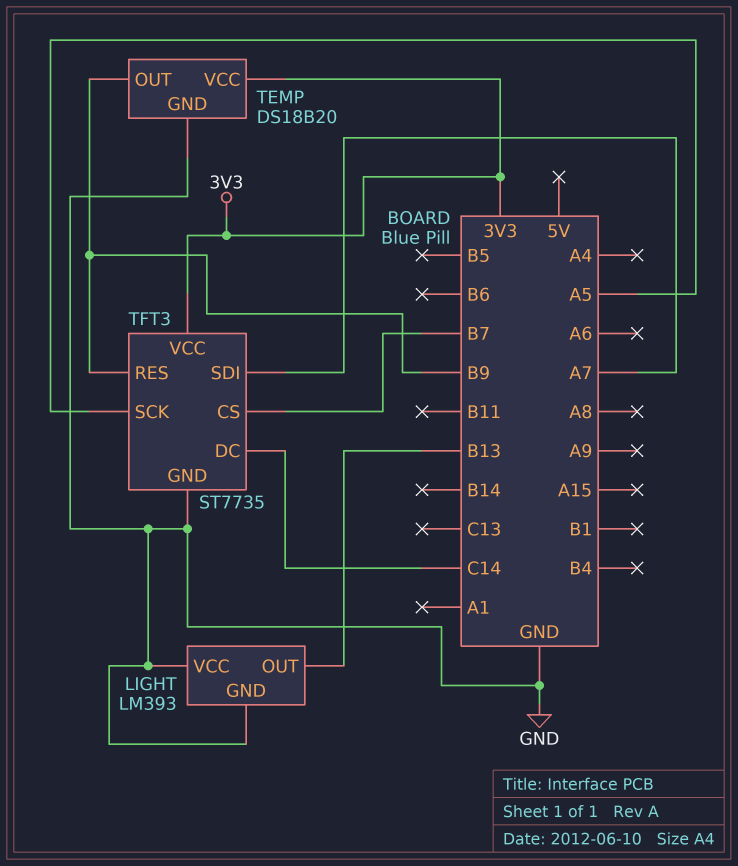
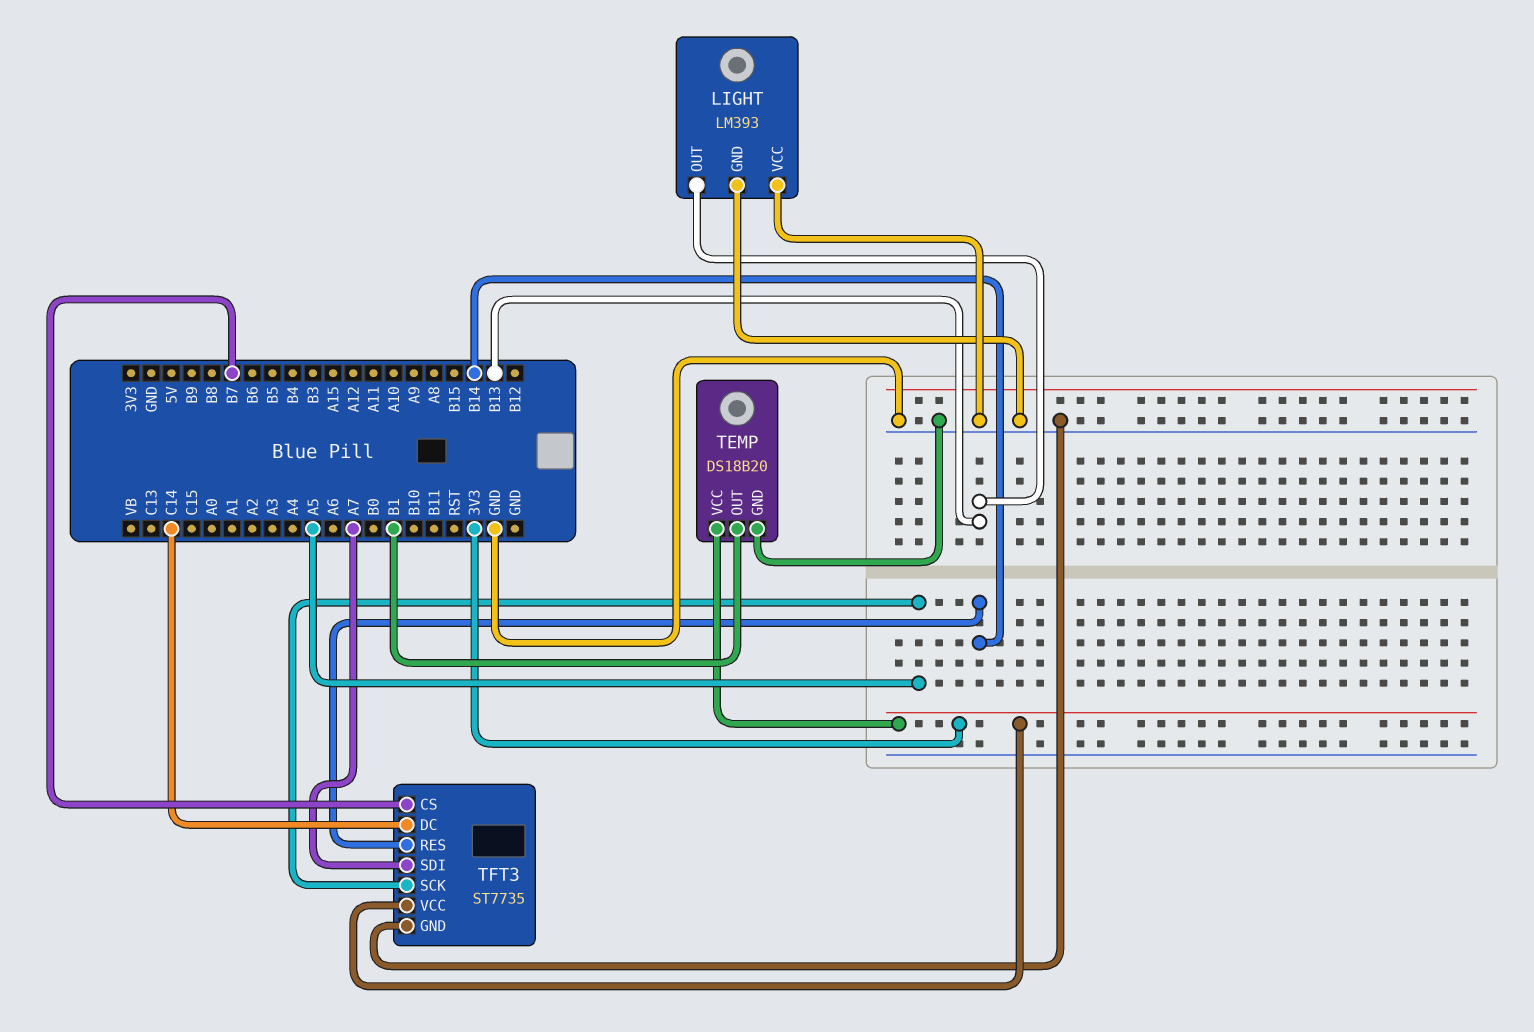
TEMP pin OUT: B9 -> B1
TFT3 pin RES: B9 -> B14

